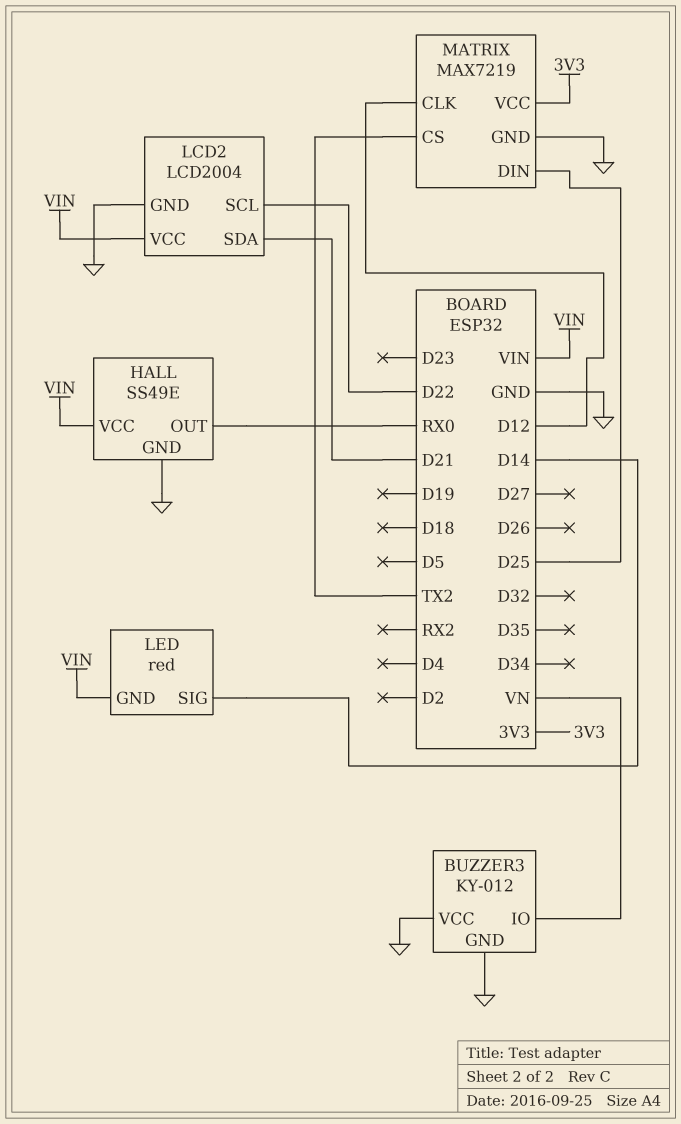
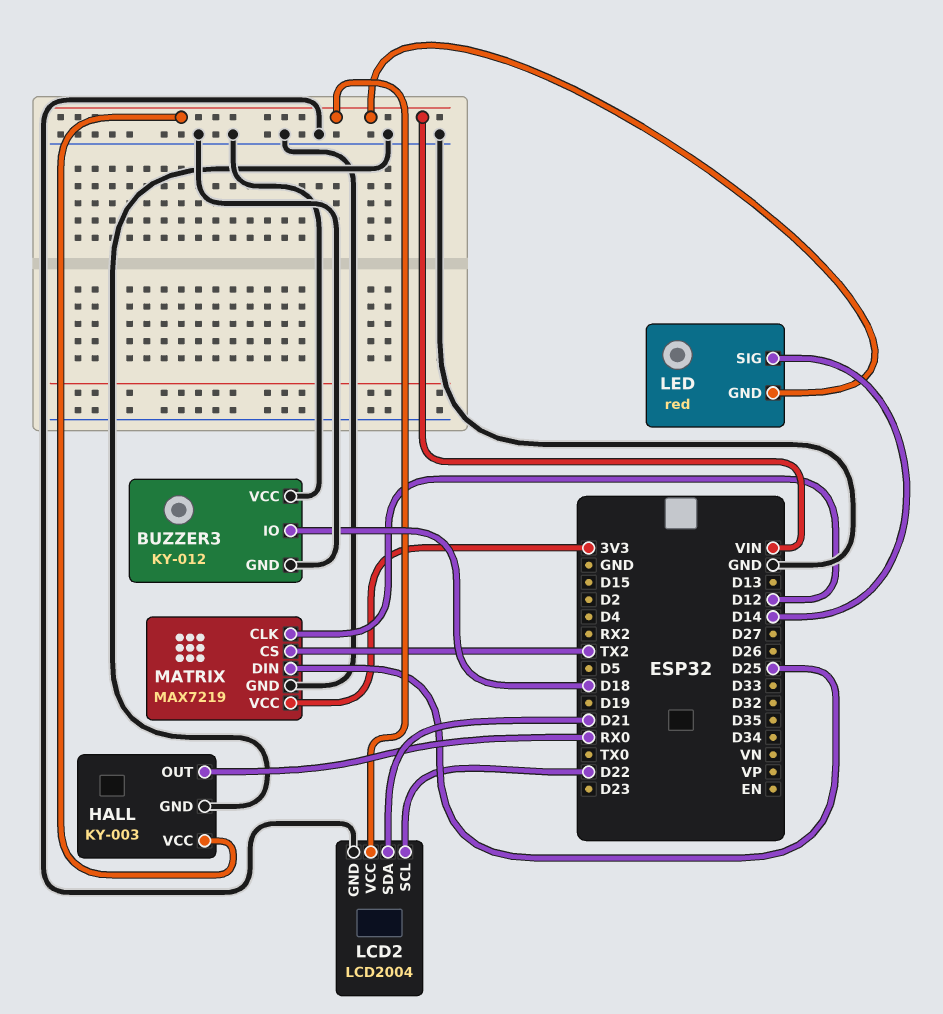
BUZZER3 pin IO: VN -> D18
HALL: SS49E -> KY-003

